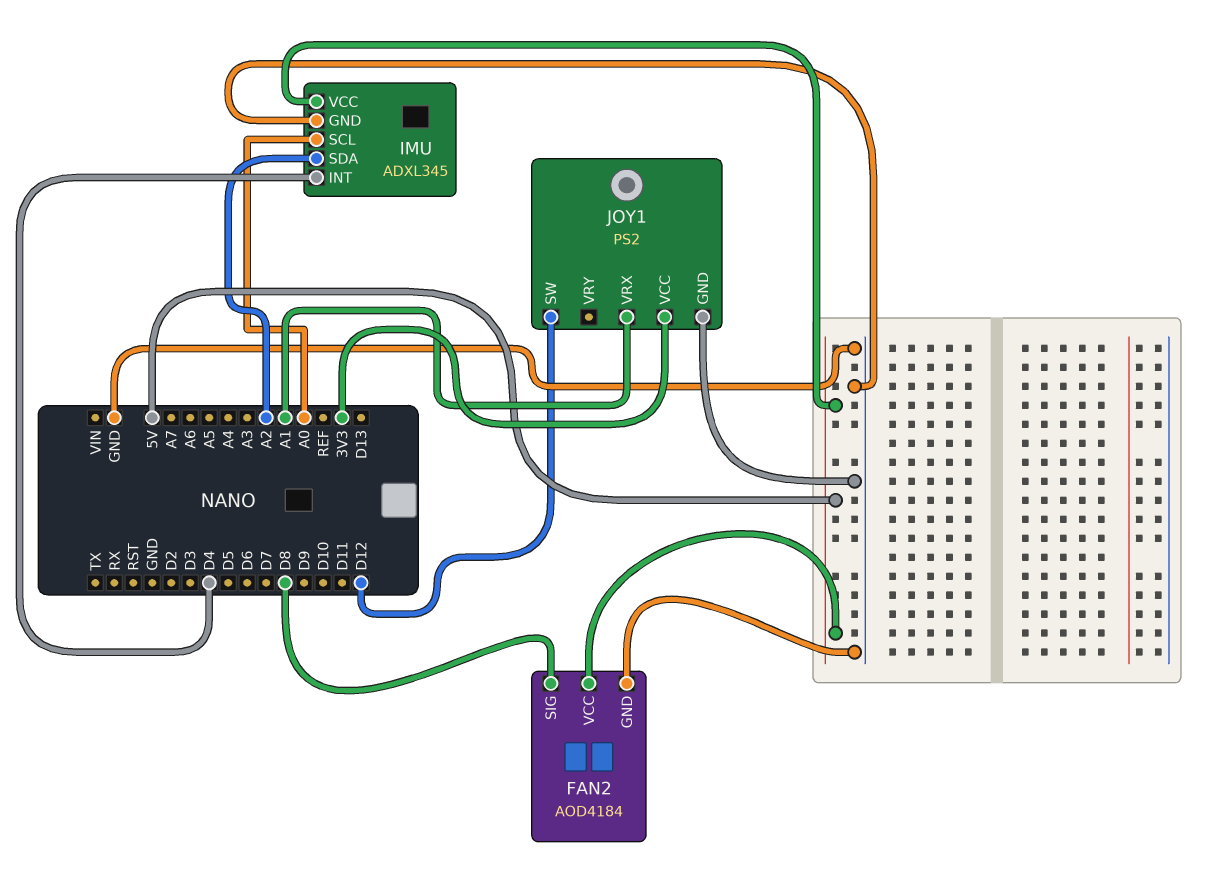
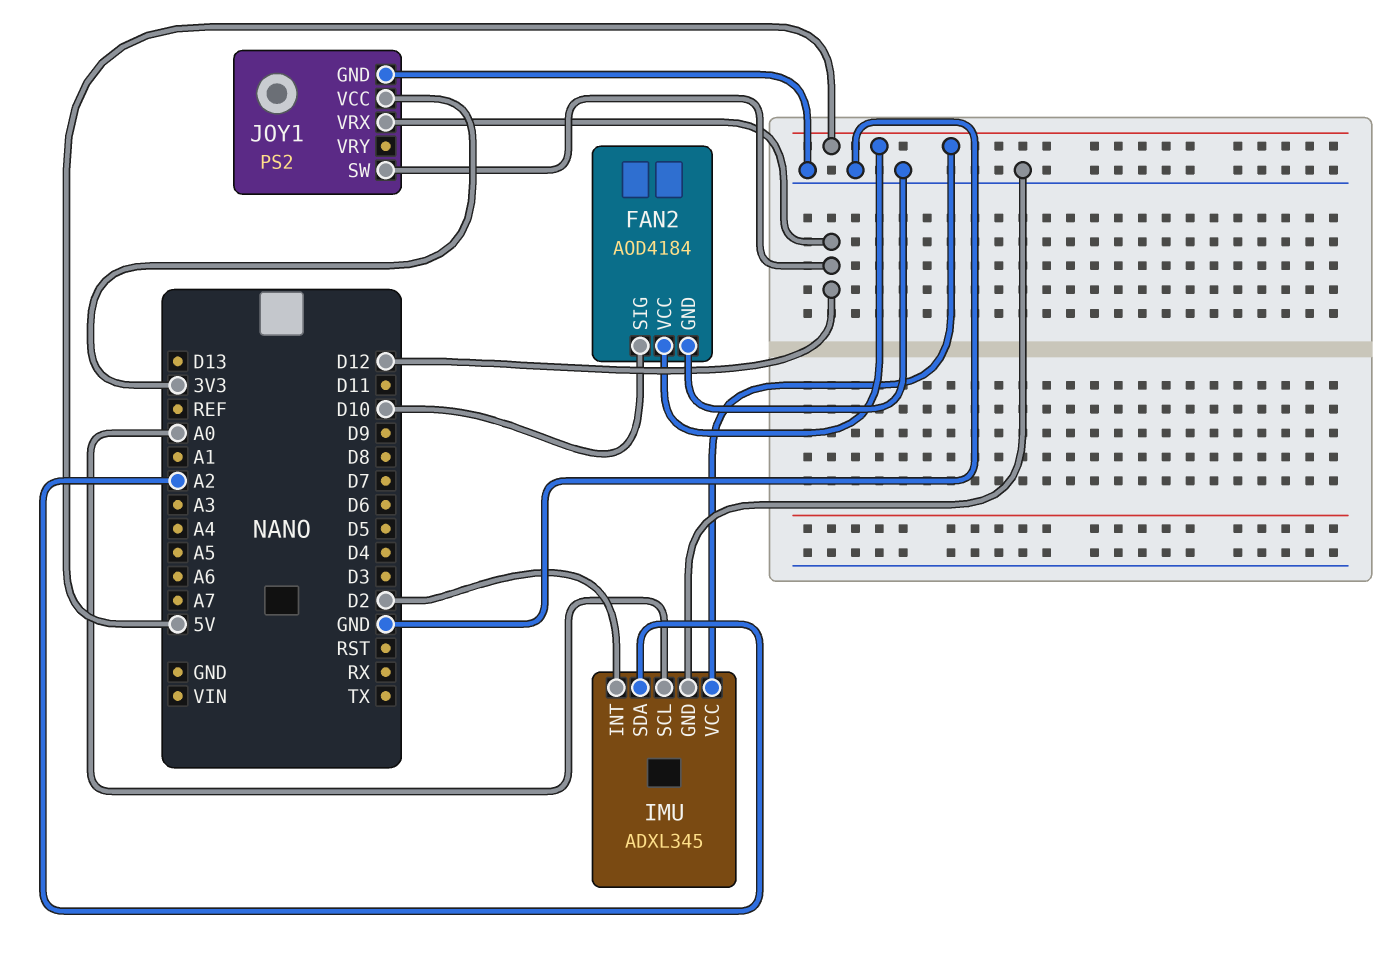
FAN2 pin SIG: D8 -> D10
IMU pin INT: D4 -> D2
JOY1 pin VRX: A1 -> D12

